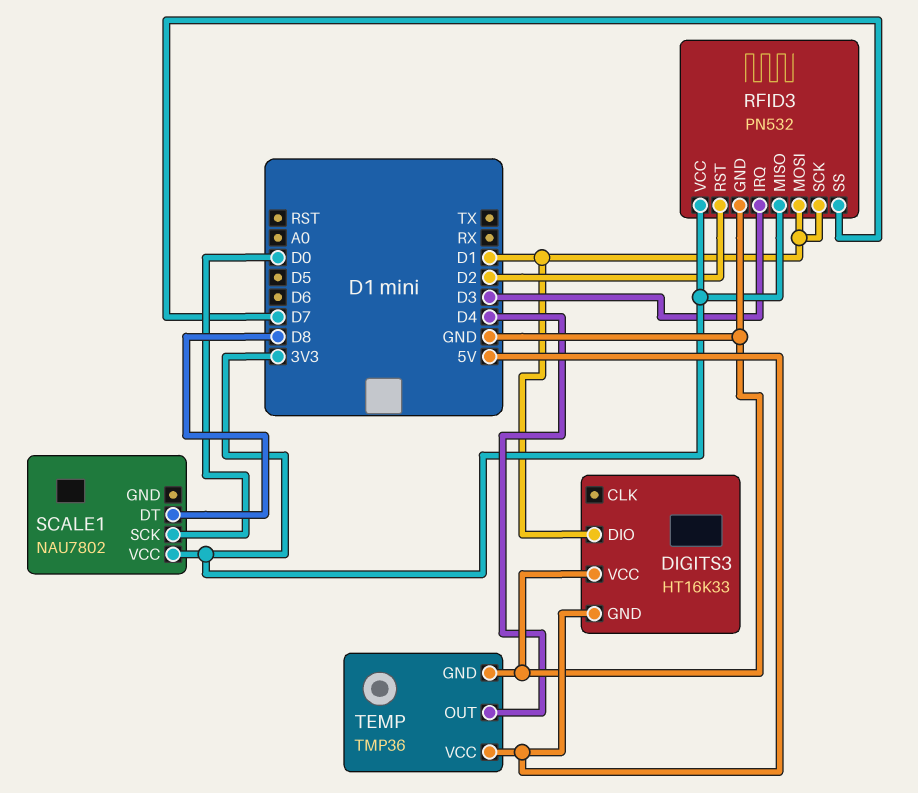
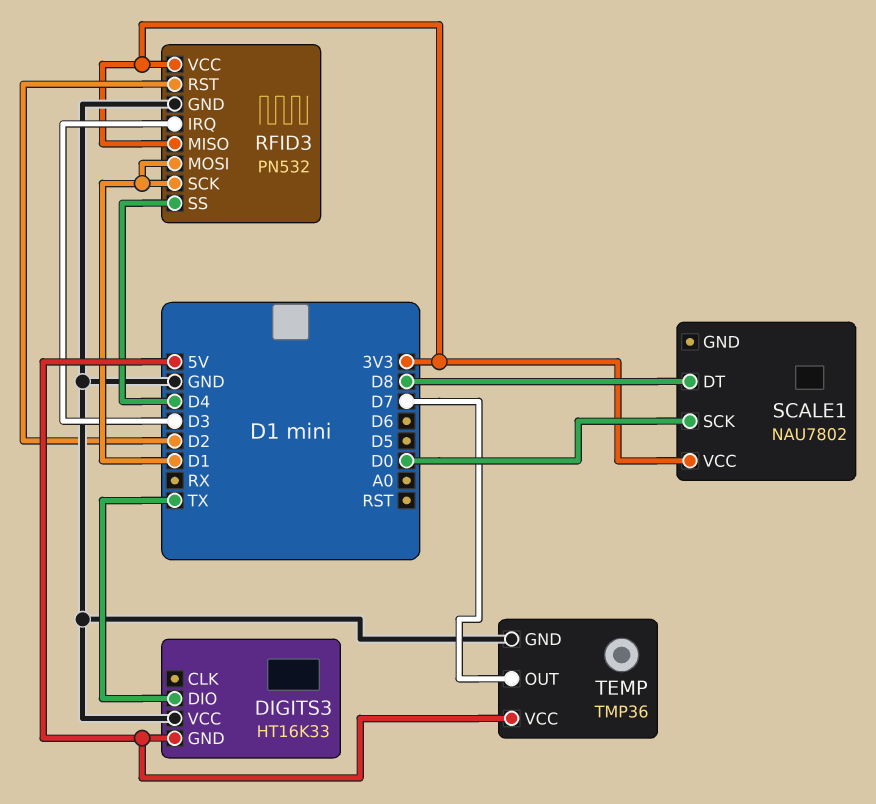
DIGITS3 pin DIO: D1 -> TX
RFID3 pin SS: D7 -> D4
TEMP pin OUT: D4 -> D7

